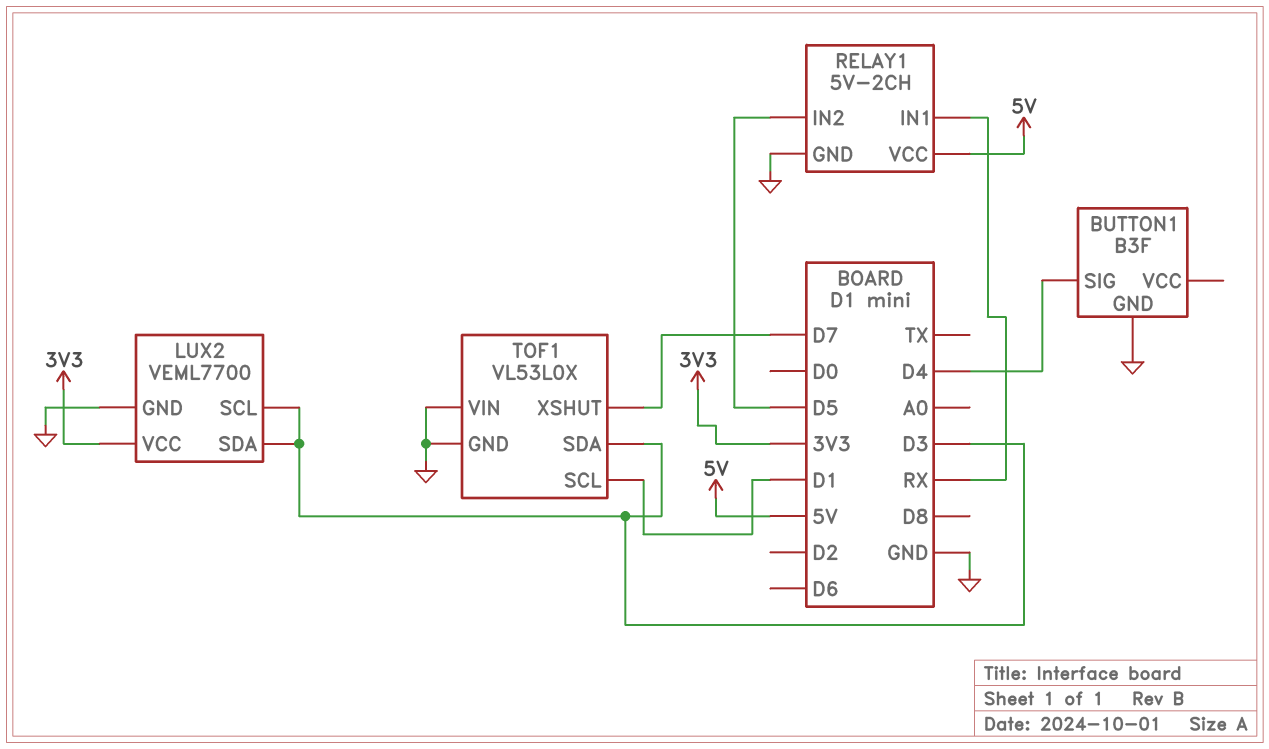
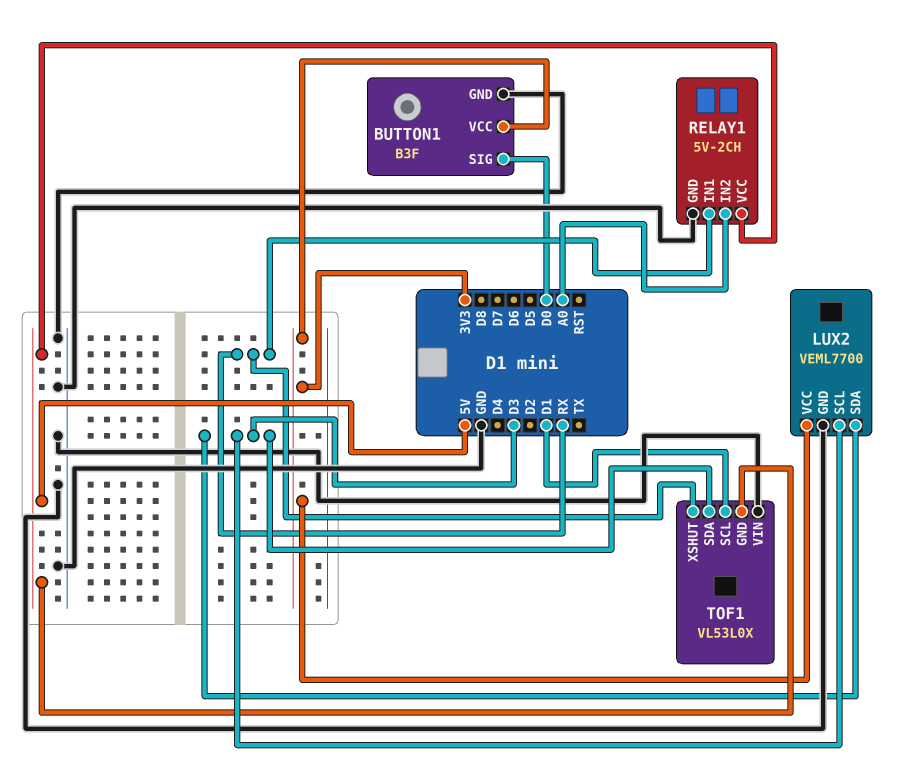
BUTTON1 pin SIG: D4 -> D0
BUTTON1 pin VCC: none -> 3V3
RELAY1 pin IN2: D5 -> A0
TOF1 pin GND: GND -> 5V
TOF1 pin XSHUT: D7 -> RX

